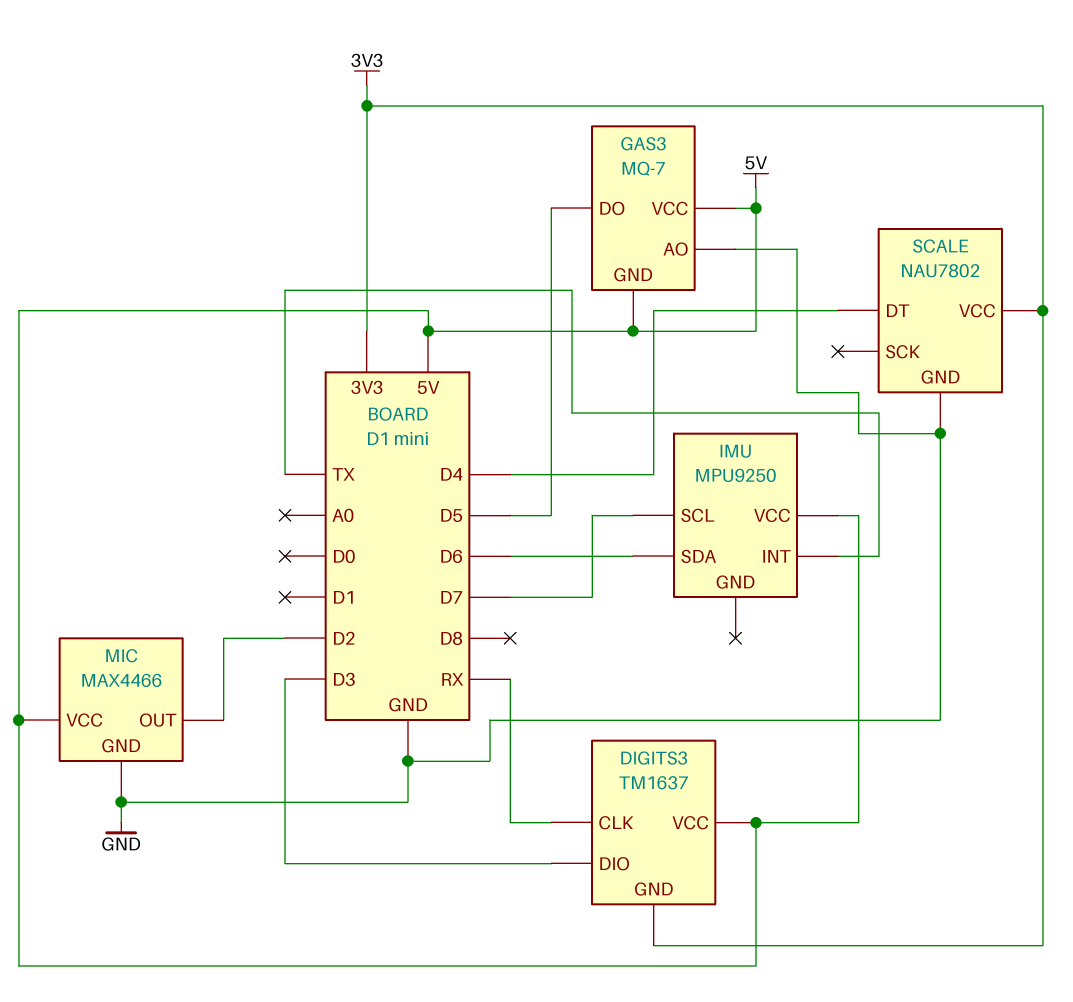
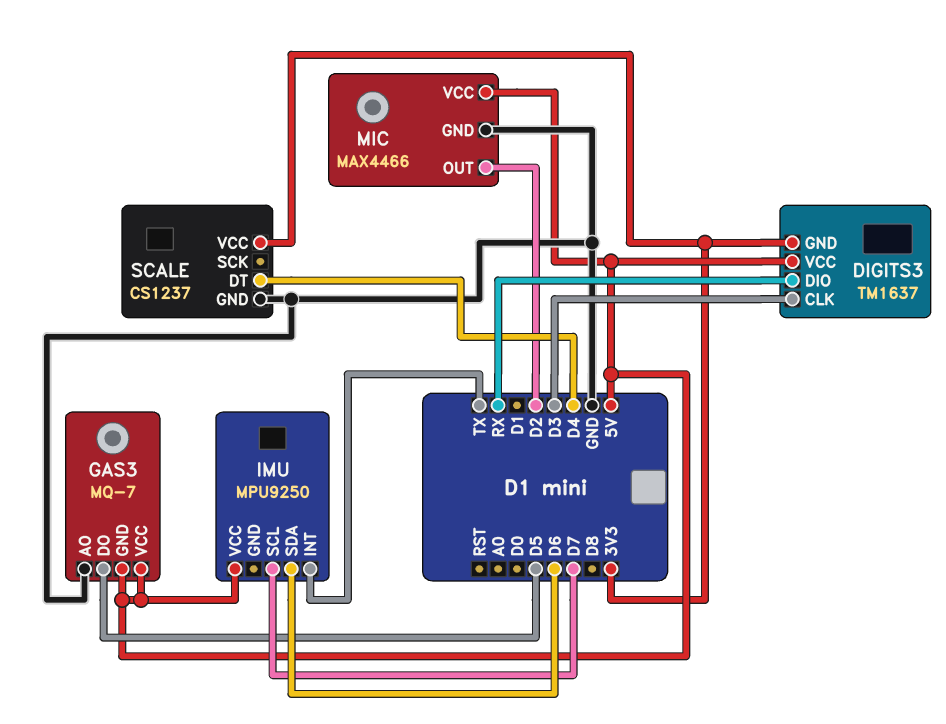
DIGITS3 pin CLK: RX -> D3
DIGITS3 pin DIO: D3 -> RX
SCALE: NAU7802 -> CS1237

